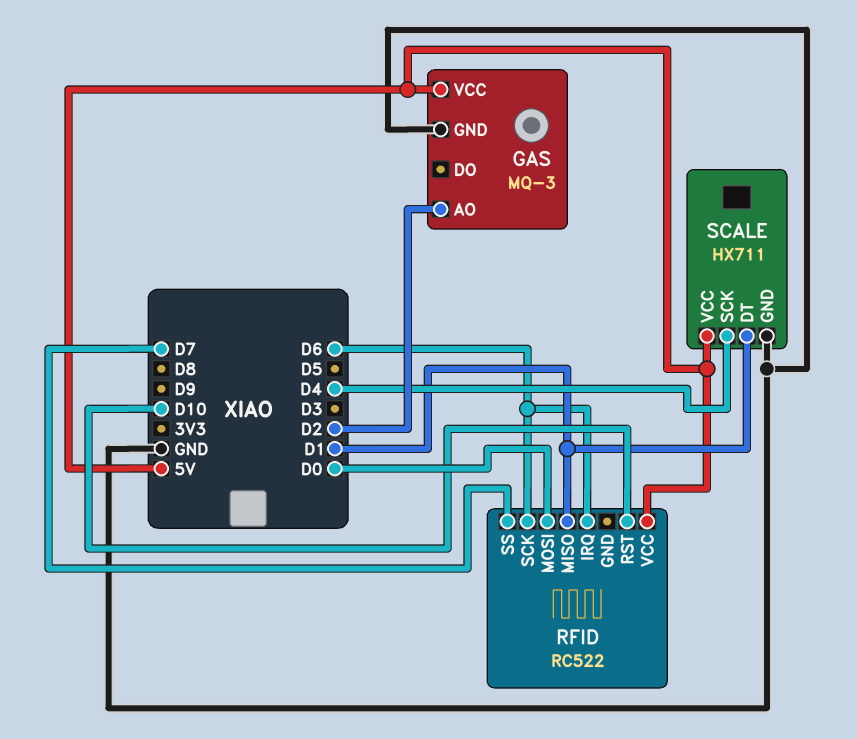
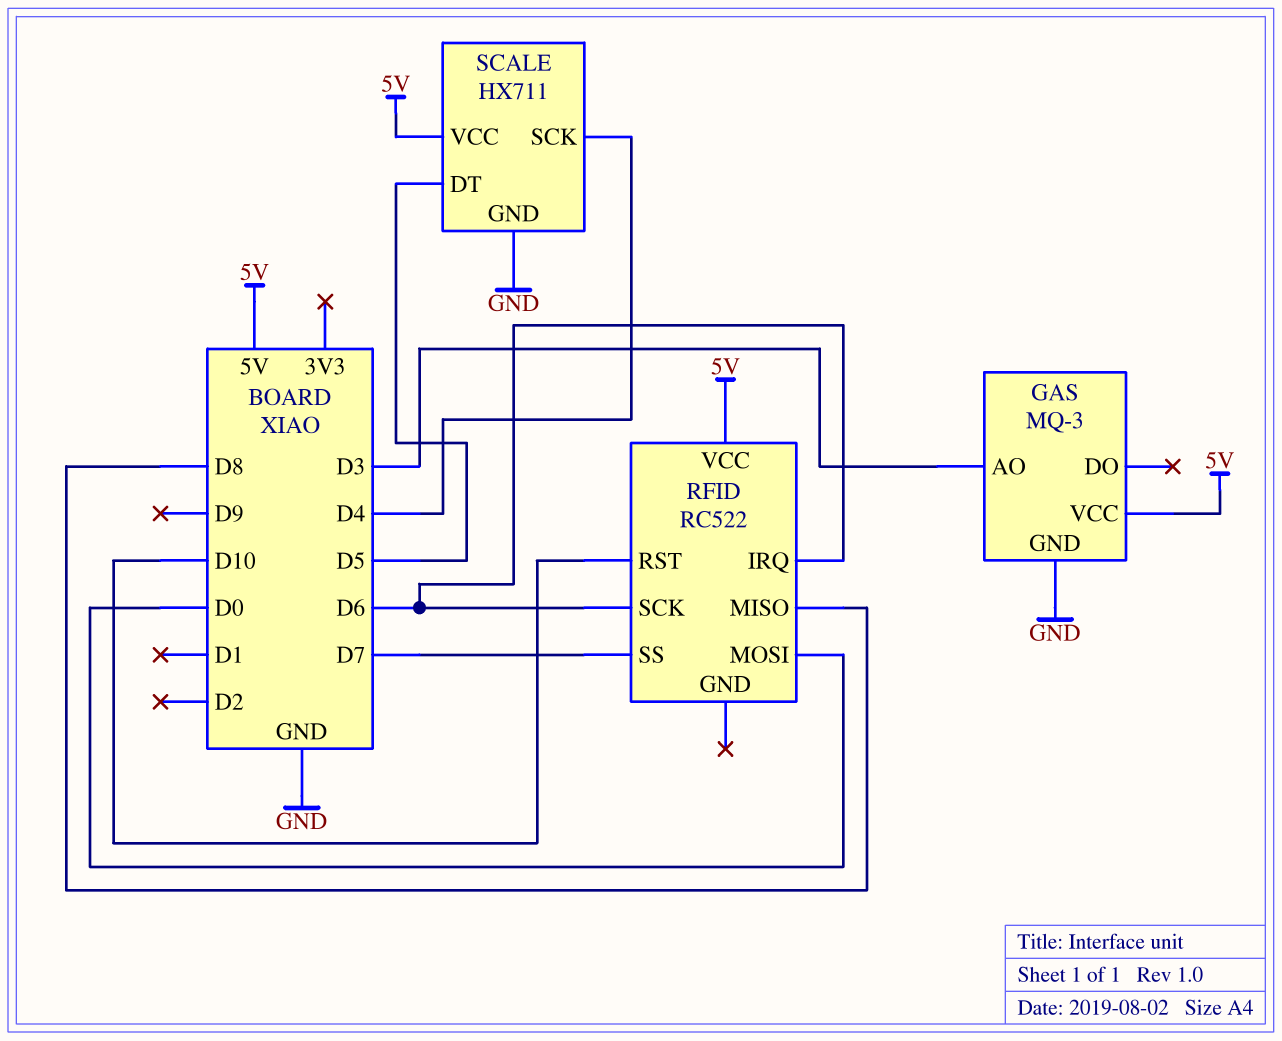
GAS pin AO: D2 -> D3
RFID pin MISO: D1 -> D8
SCALE pin DT: D1 -> D5

